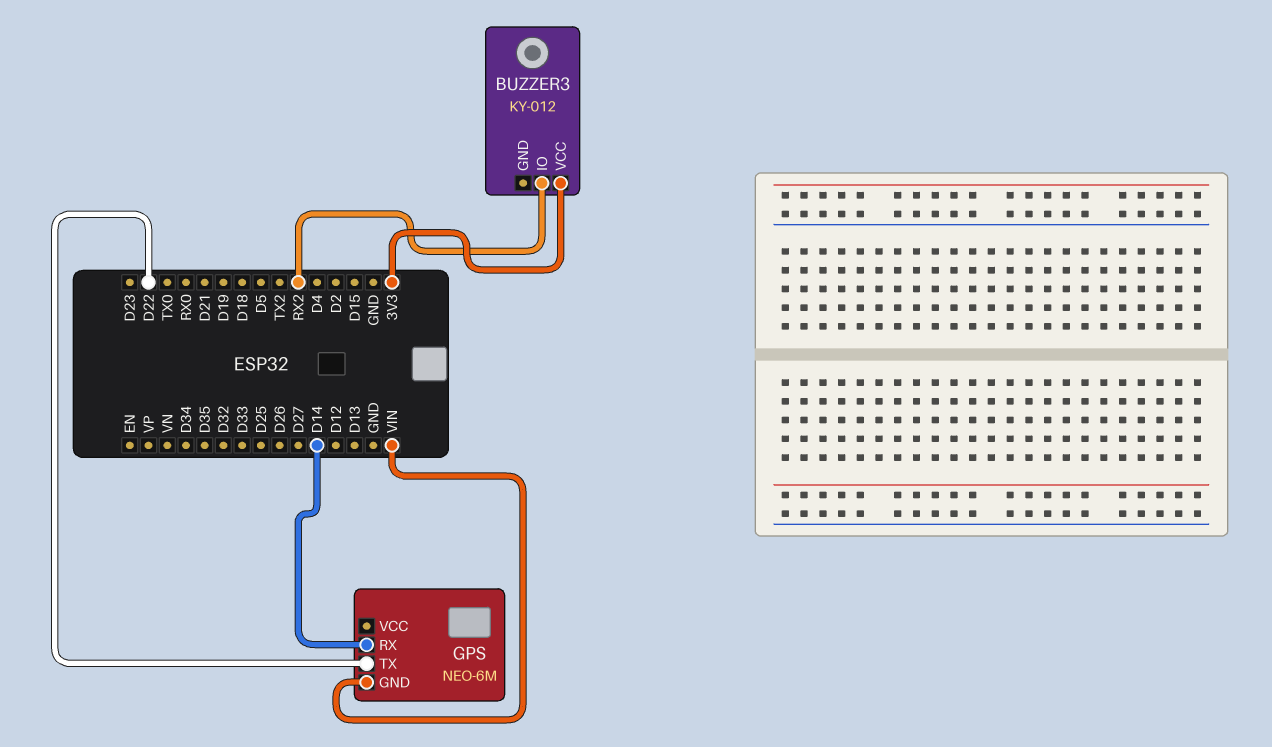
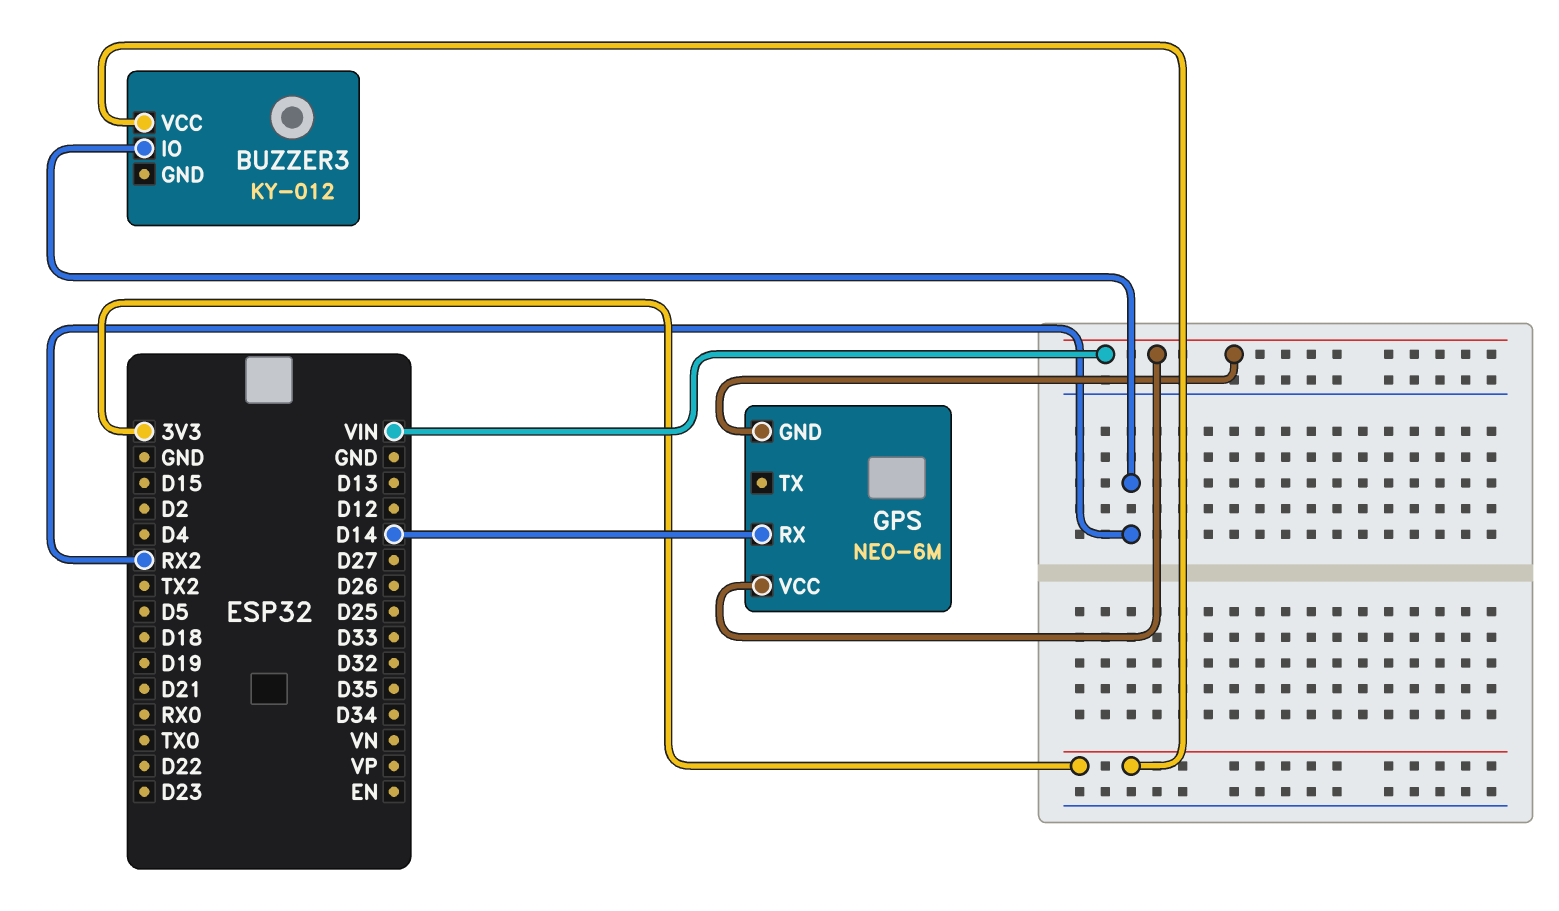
GPS pin TX: D22 -> none
GPS pin VCC: none -> VIN

